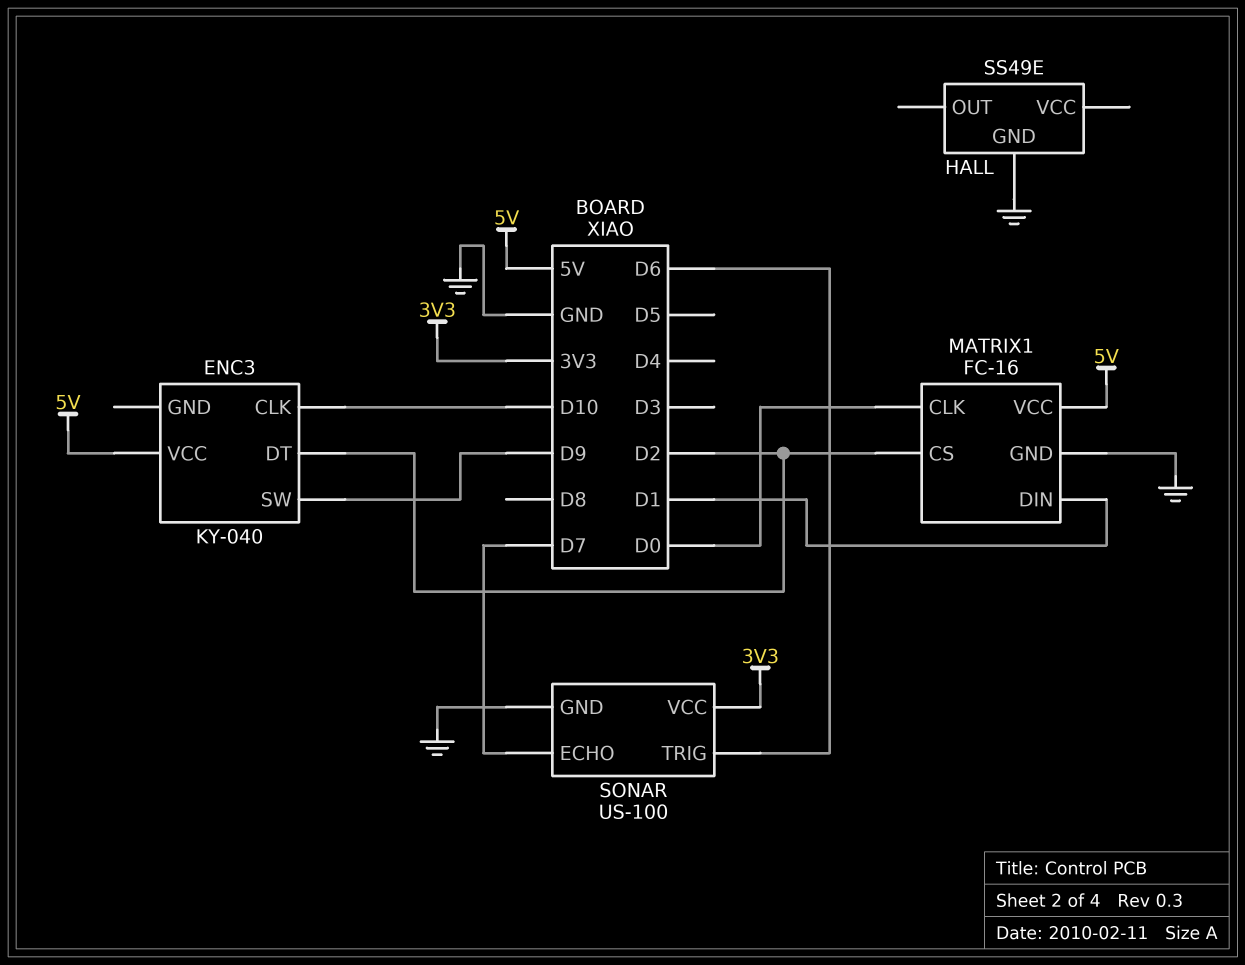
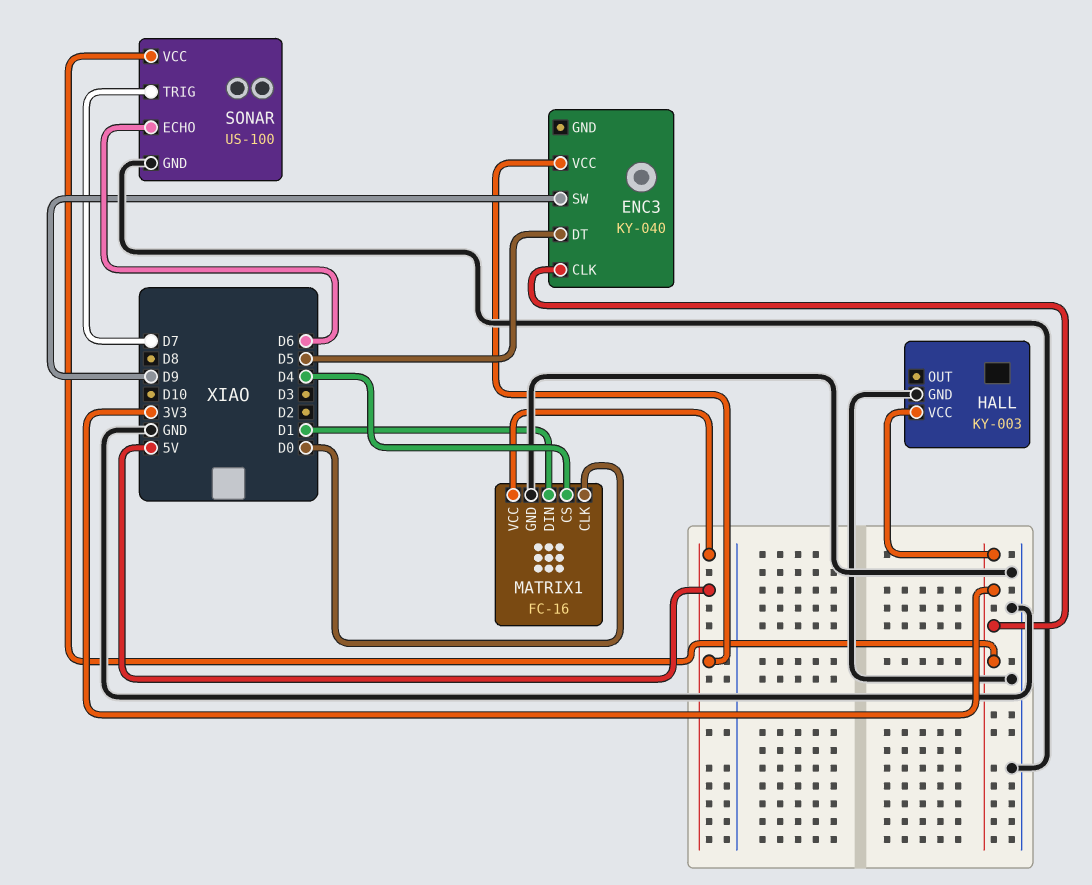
ENC3 pin CLK: D10 -> 3V3
ENC3 pin DT: D2 -> D5
HALL: SS49E -> KY-003
HALL pin VCC: none -> 3V3
MATRIX1 pin CS: D2 -> D4
SONAR pin ECHO: D7 -> D6
SONAR pin TRIG: D6 -> D7

